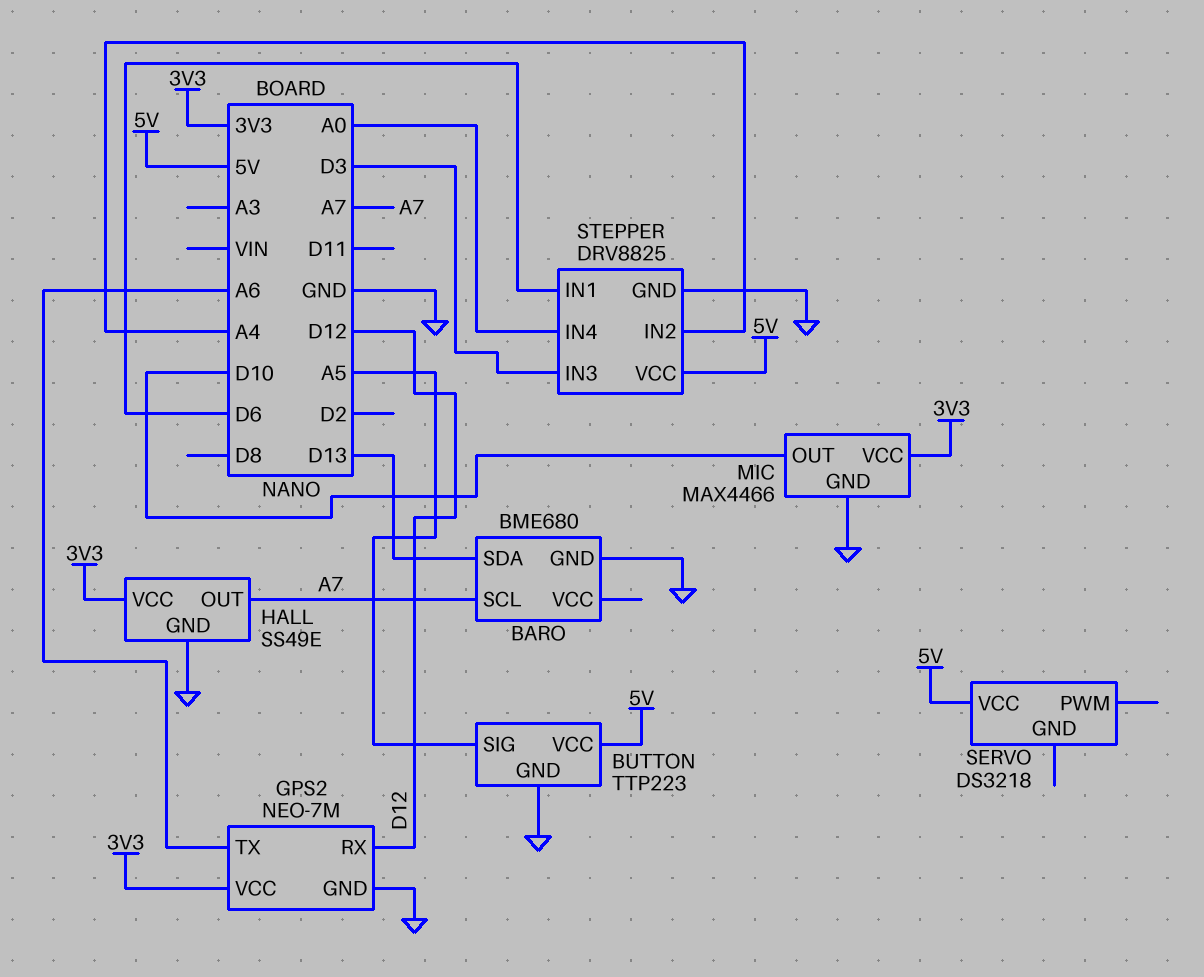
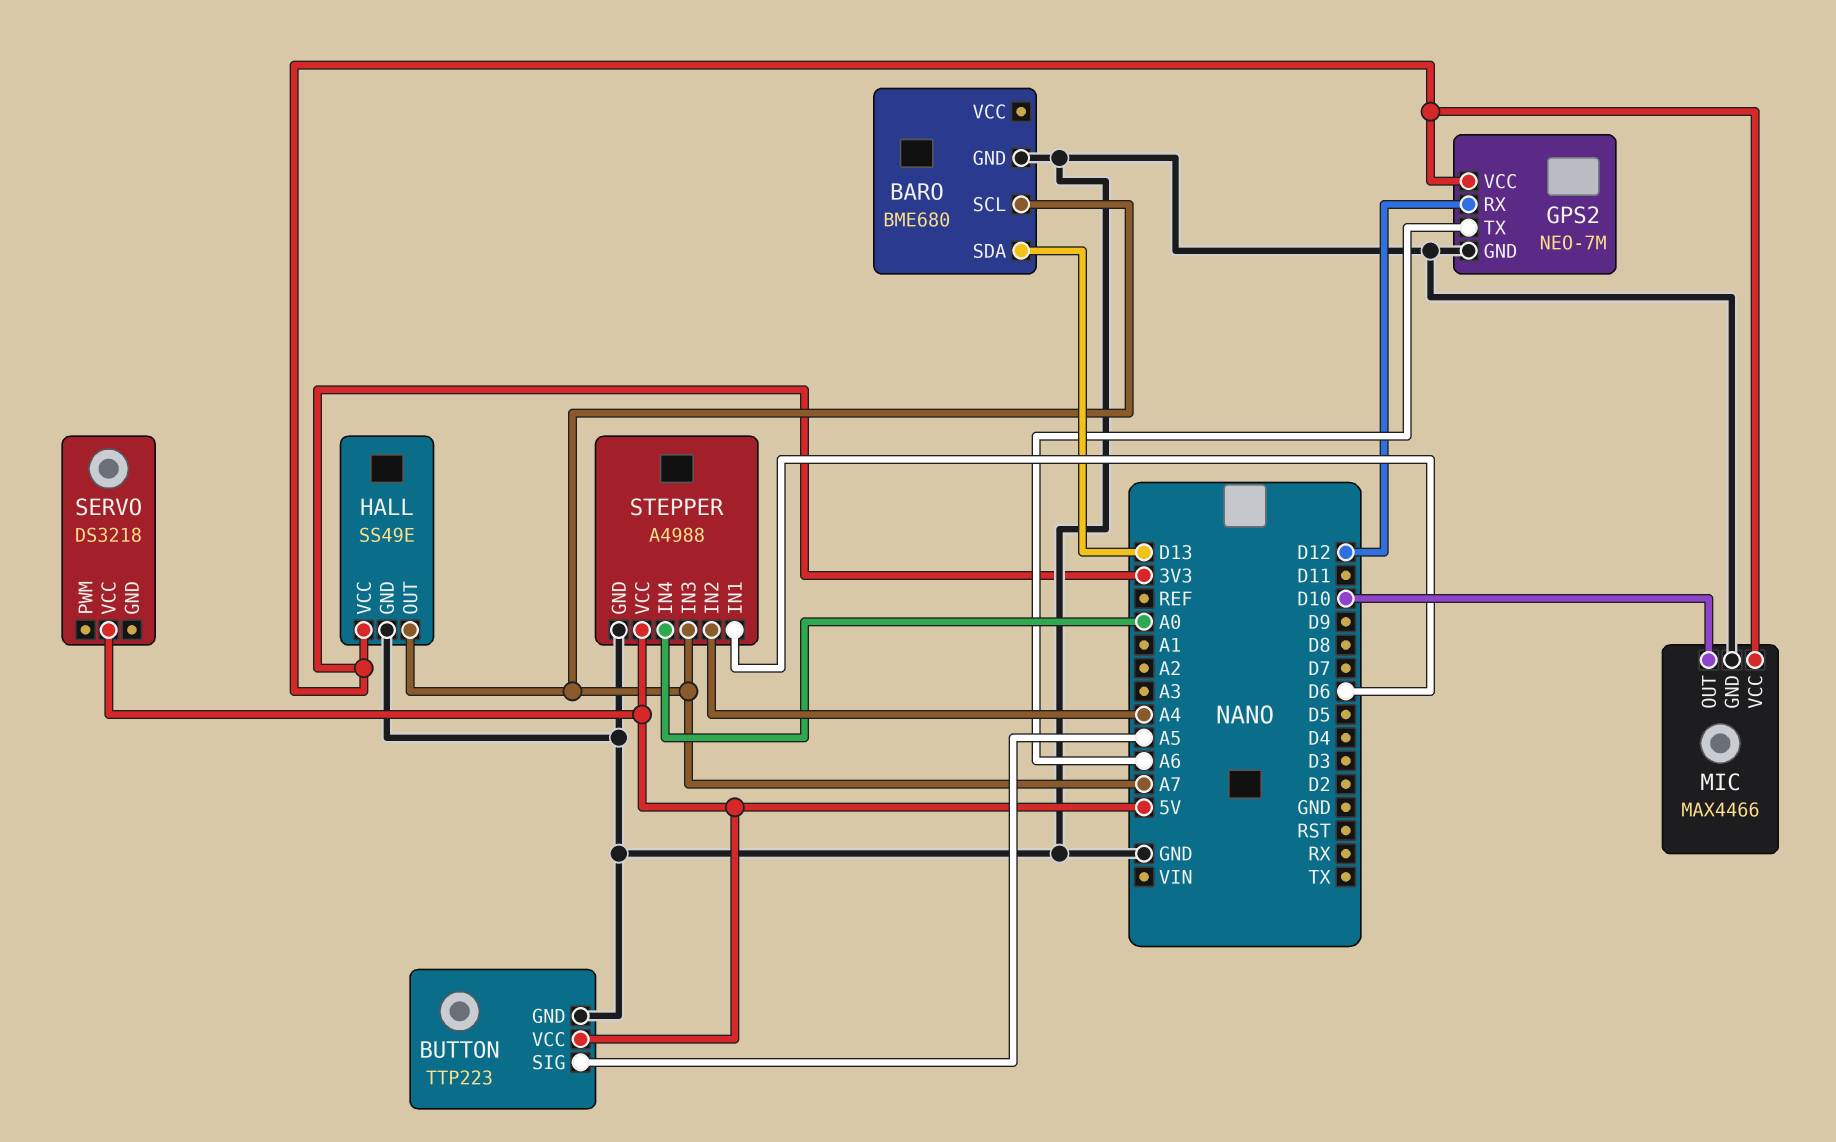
STEPPER: DRV8825 -> A4988
STEPPER pin IN3: D3 -> A7

